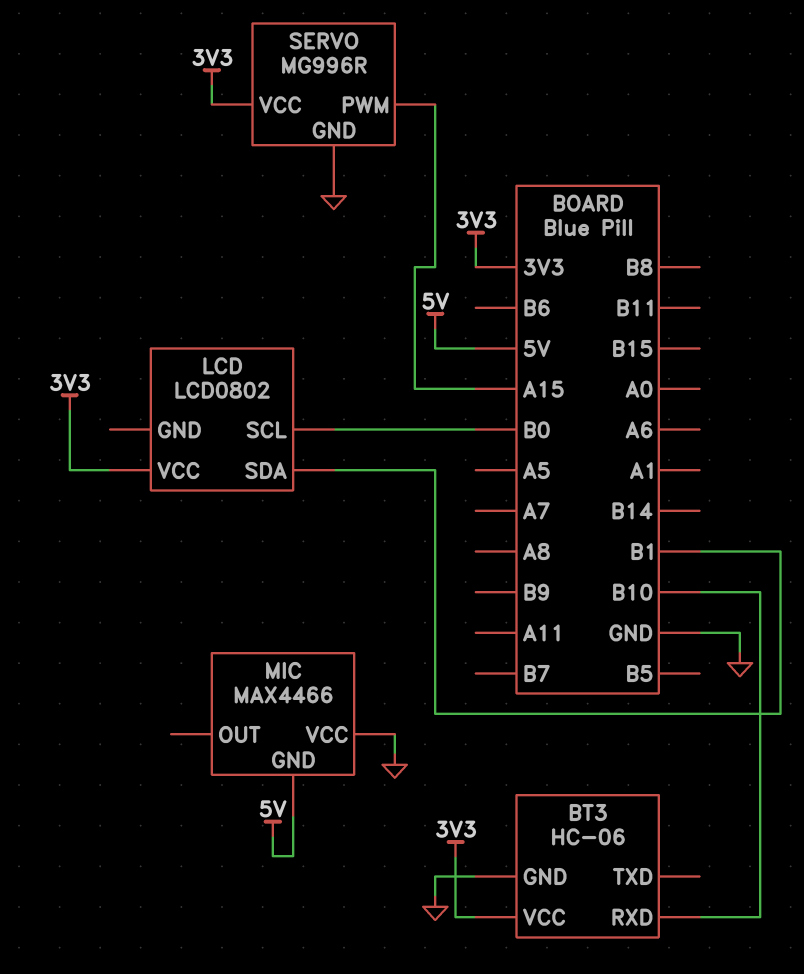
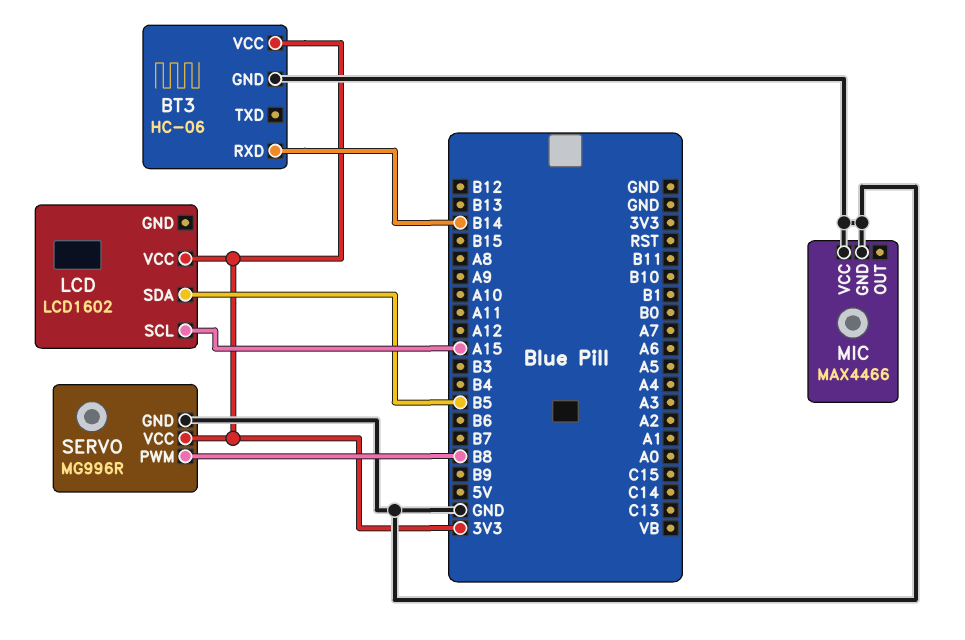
BT3 pin RXD: B10 -> B14
LCD: LCD0802 -> LCD1602
LCD pin SCL: B0 -> A15
LCD pin SDA: B1 -> B5
MIC pin GND: 5V -> GND
SERVO pin PWM: A15 -> B8

